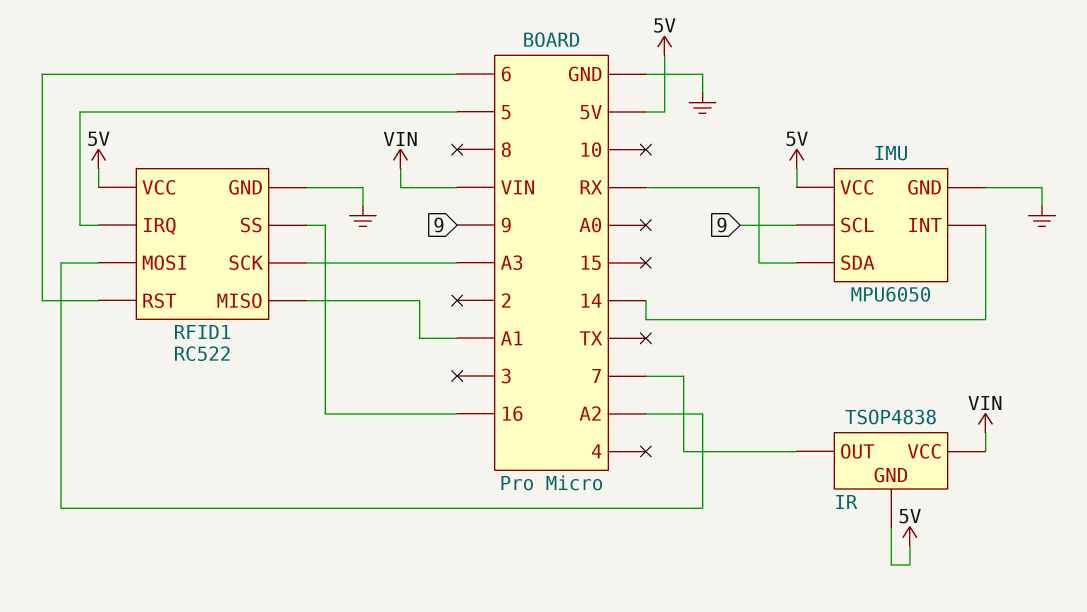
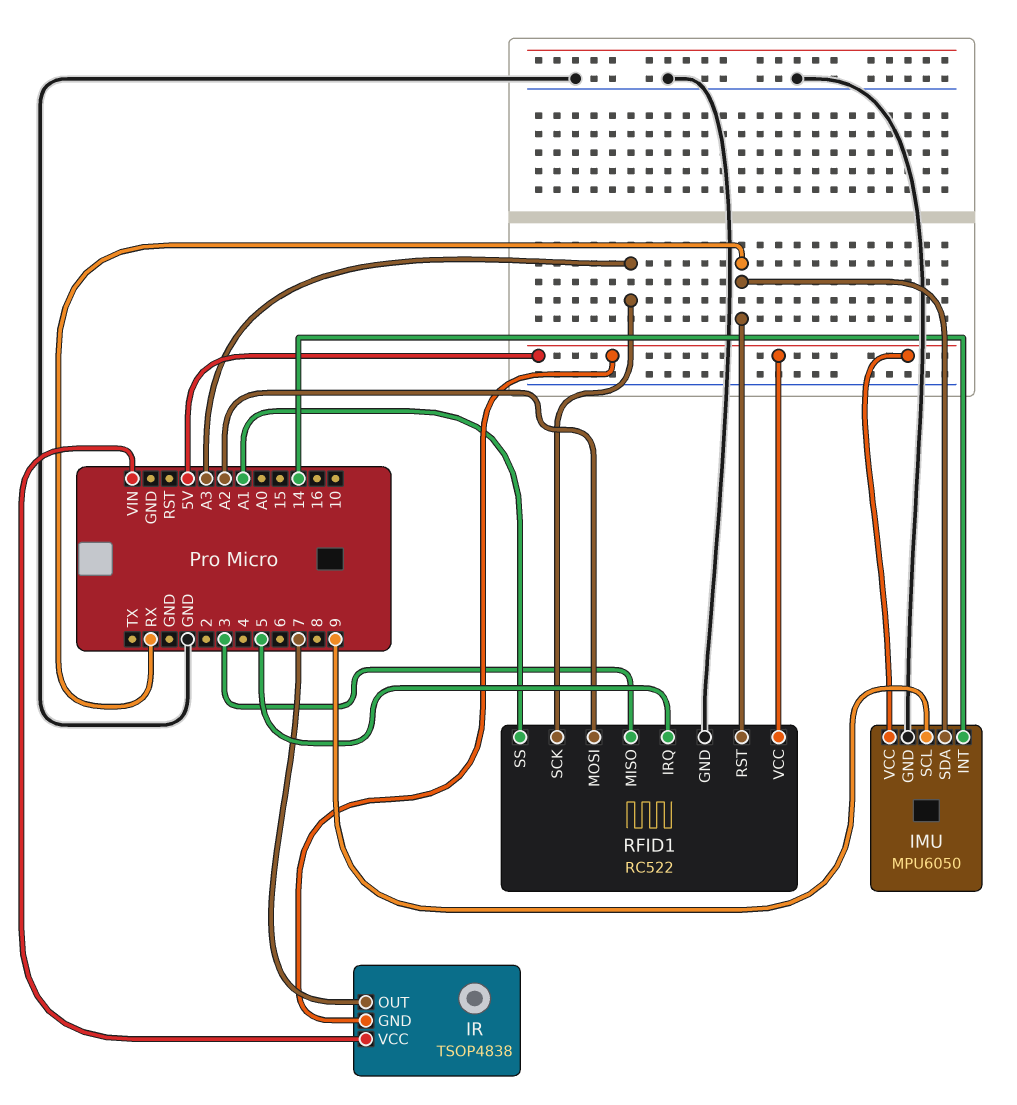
RFID1 pin MISO: A1 -> 3
RFID1 pin RST: 6 -> RX
RFID1 pin SS: 16 -> A1

